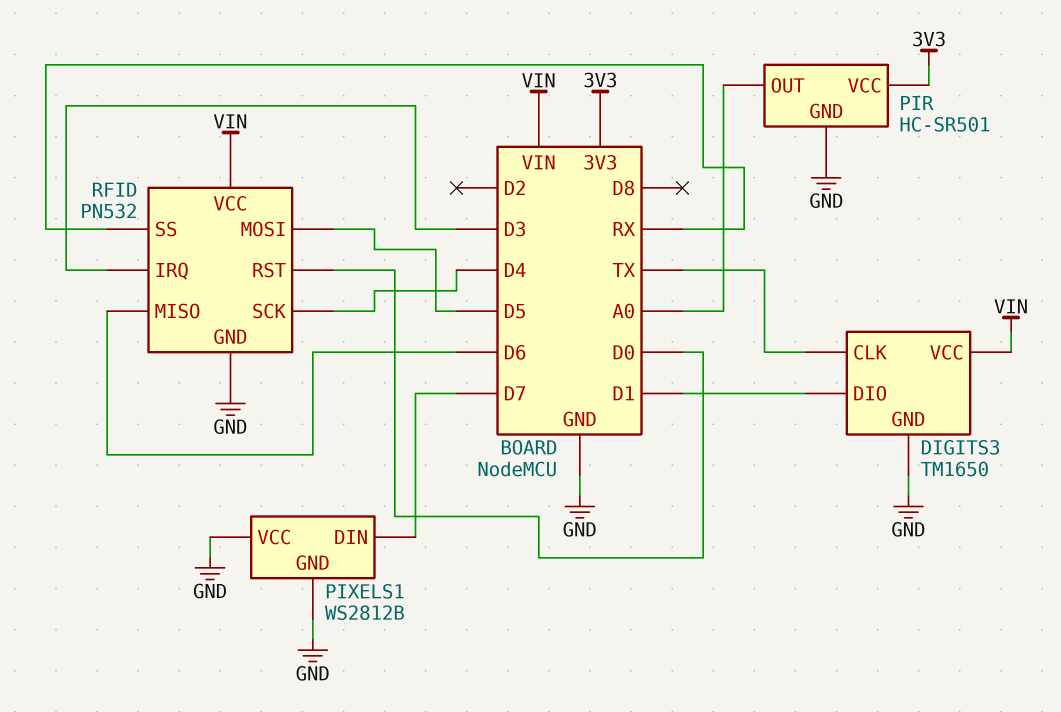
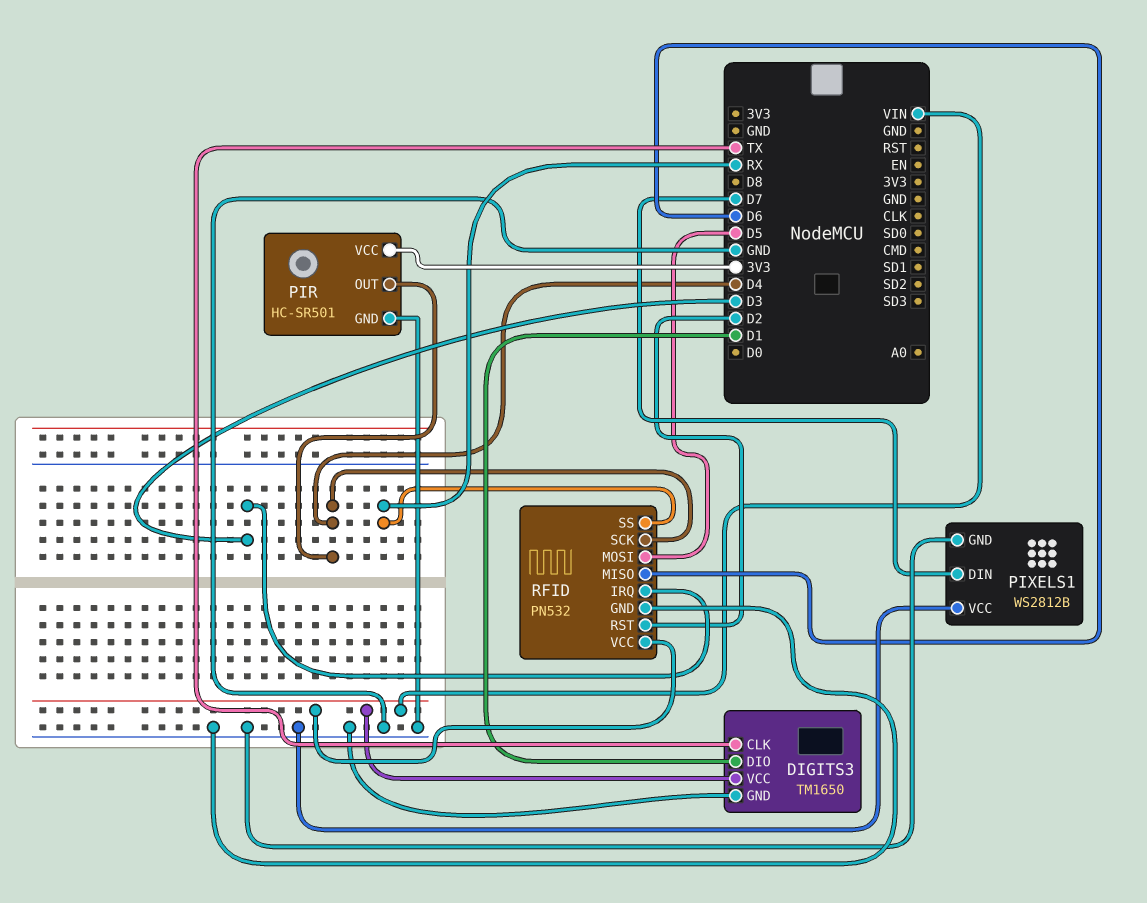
PIR pin OUT: A0 -> D4
RFID pin RST: D0 -> D2

